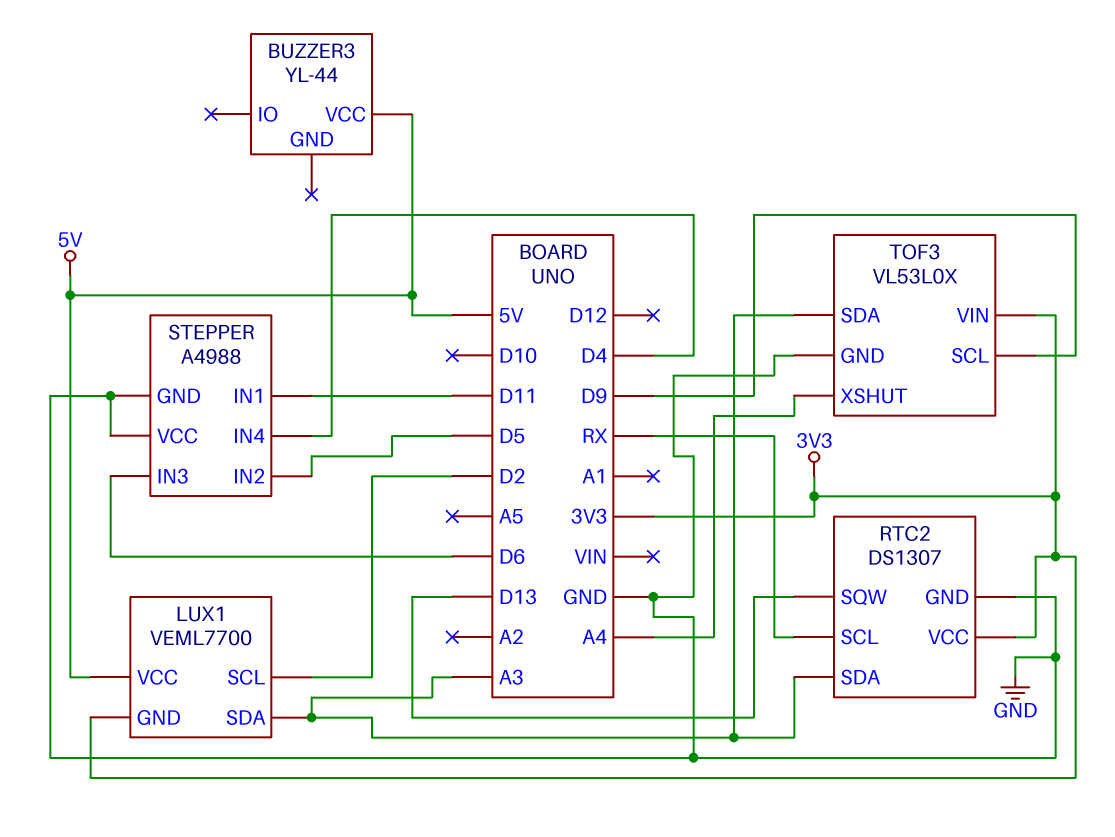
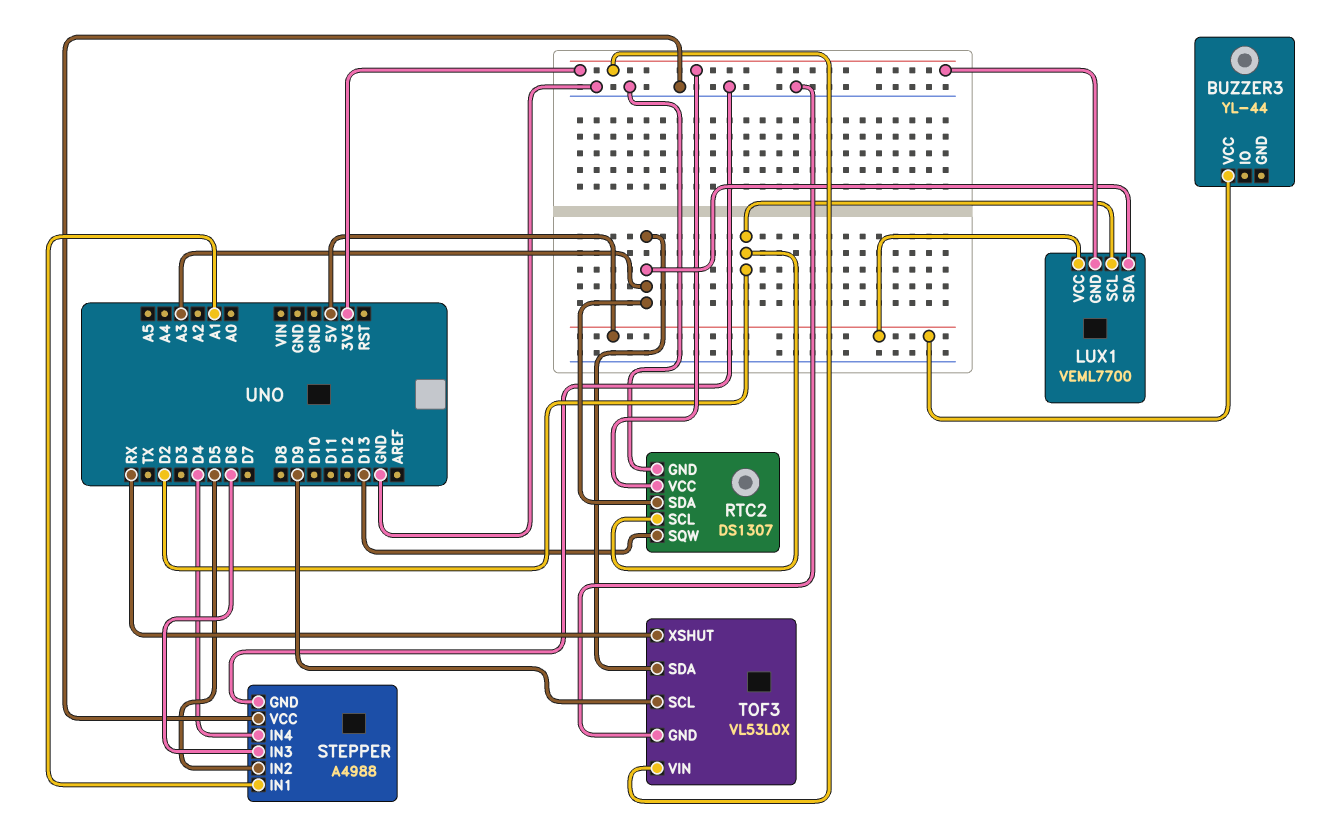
RTC2 pin SCL: RX -> D2
STEPPER pin IN1: D11 -> A1
TOF3 pin XSHUT: A4 -> RX

